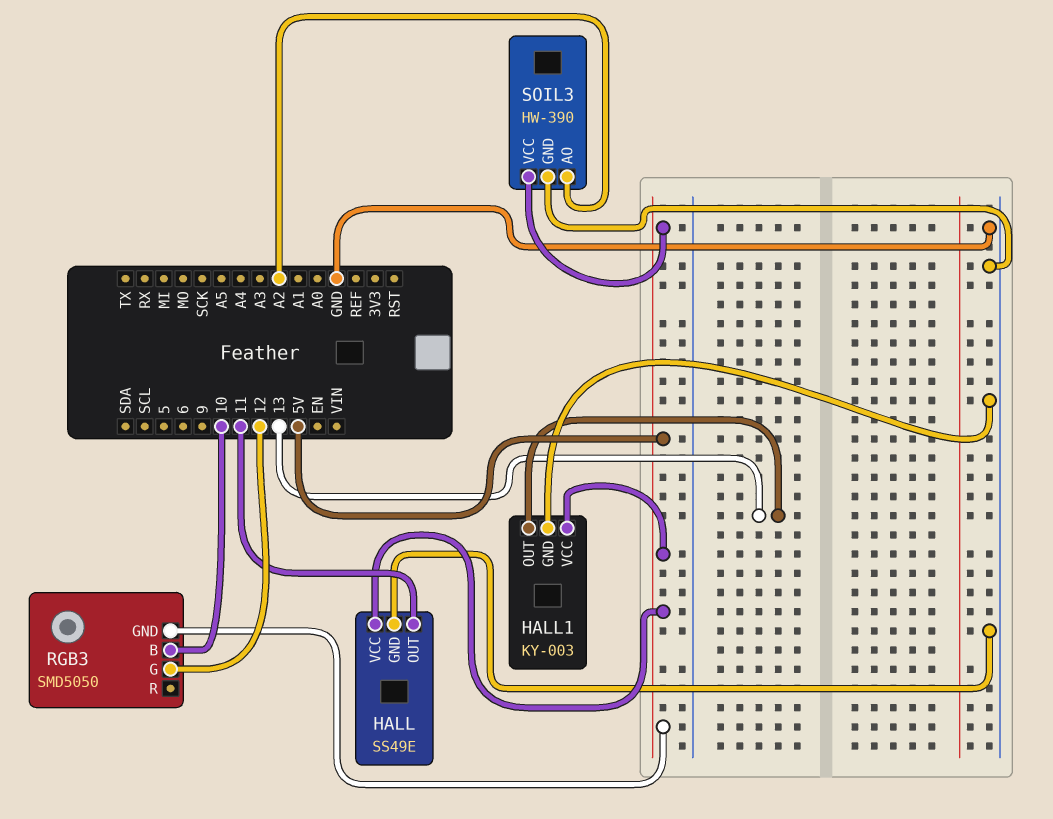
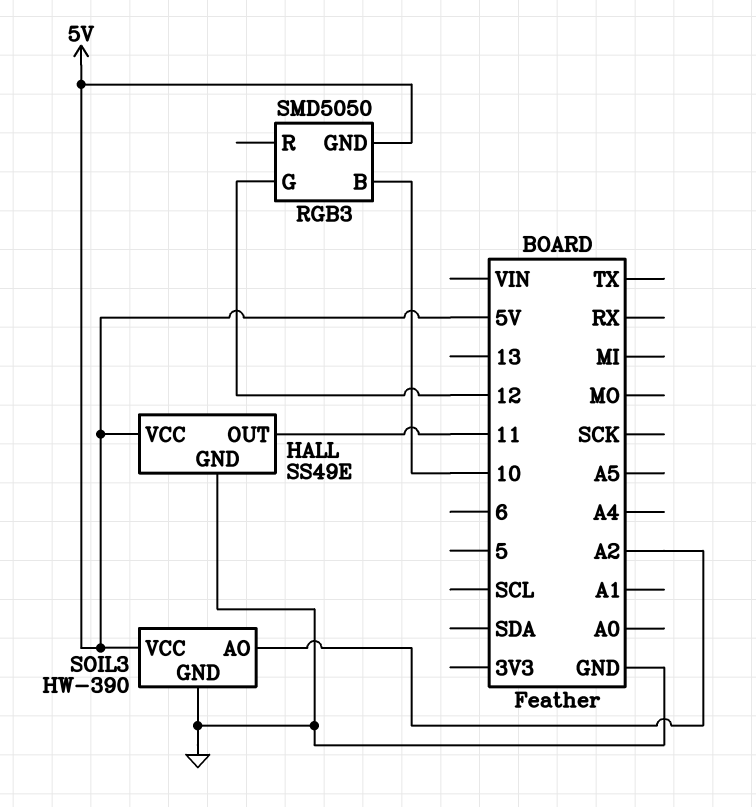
HALL1: KY-003 -> none
HALL1 pin GND: GND -> none
HALL1 pin OUT: 13 -> none
HALL1 pin VCC: 5V -> none

